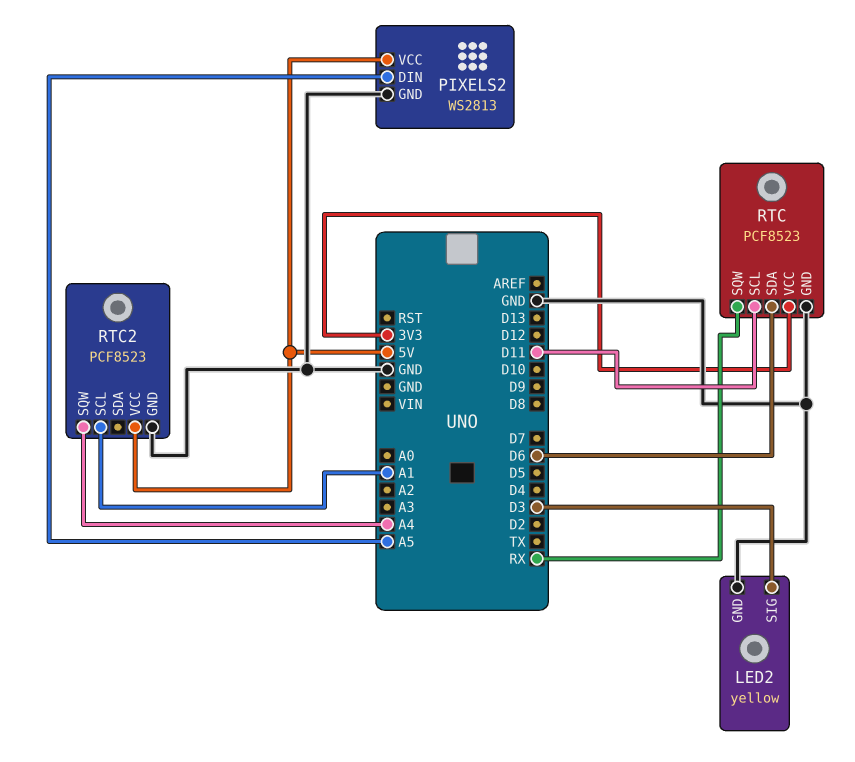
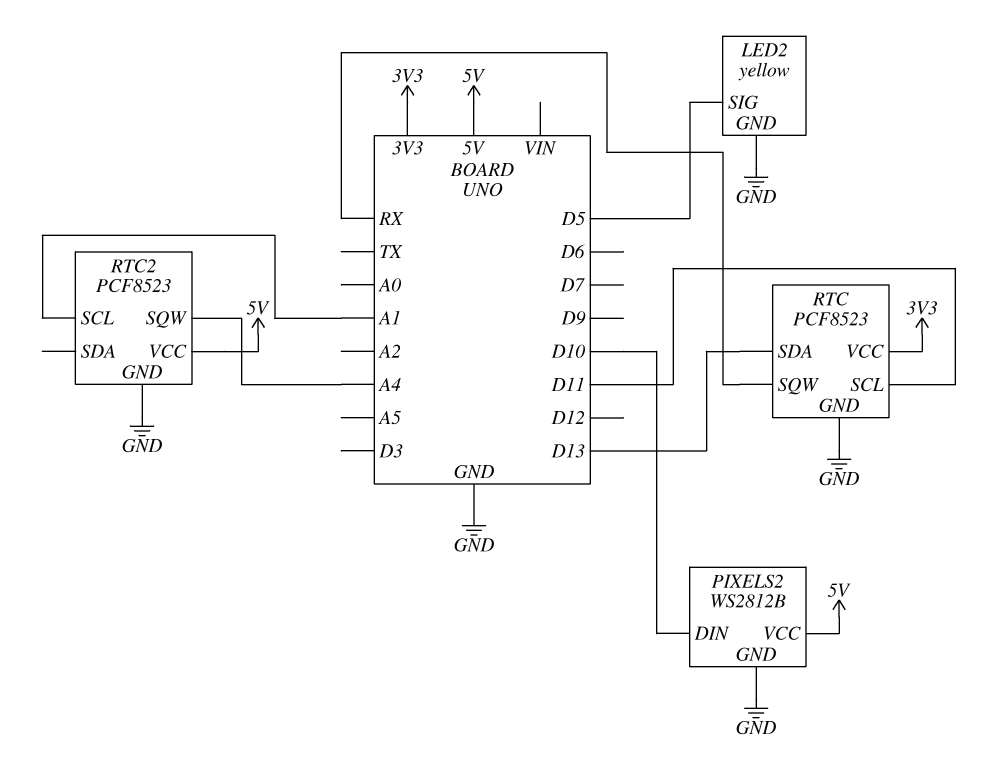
LED2 pin SIG: D3 -> D5
PIXELS2: WS2813 -> WS2812B
PIXELS2 pin DIN: A5 -> D10
RTC pin SDA: D6 -> D13

